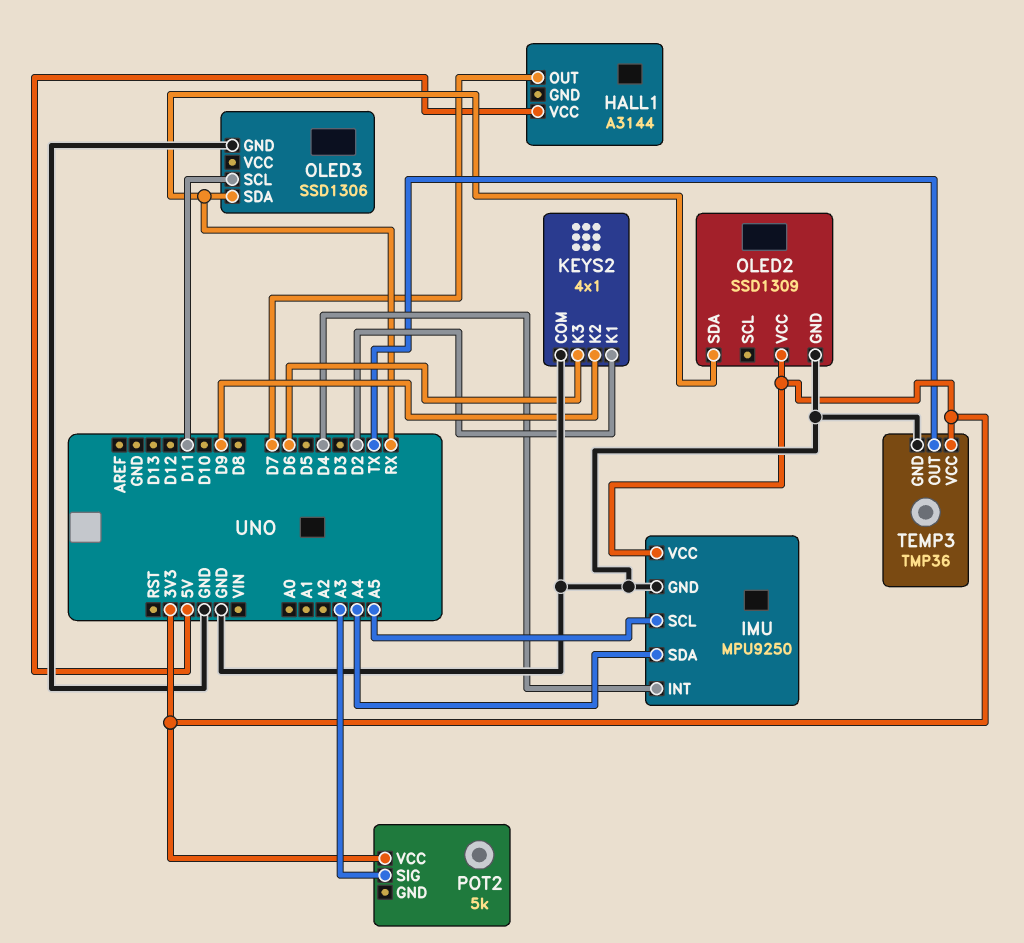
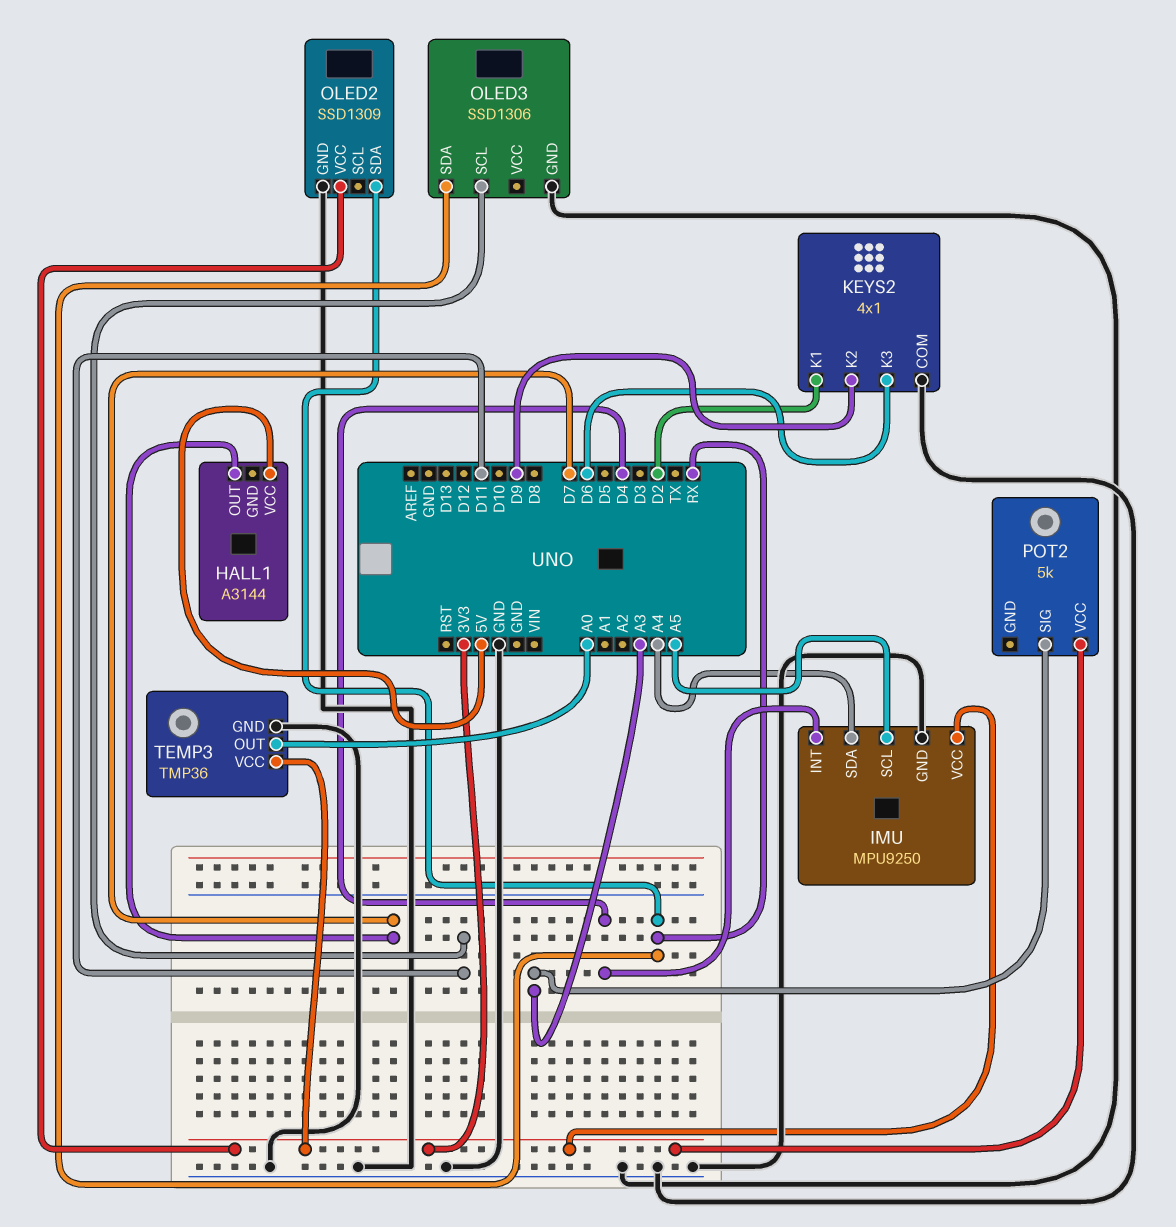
TEMP3 pin OUT: TX -> A0

